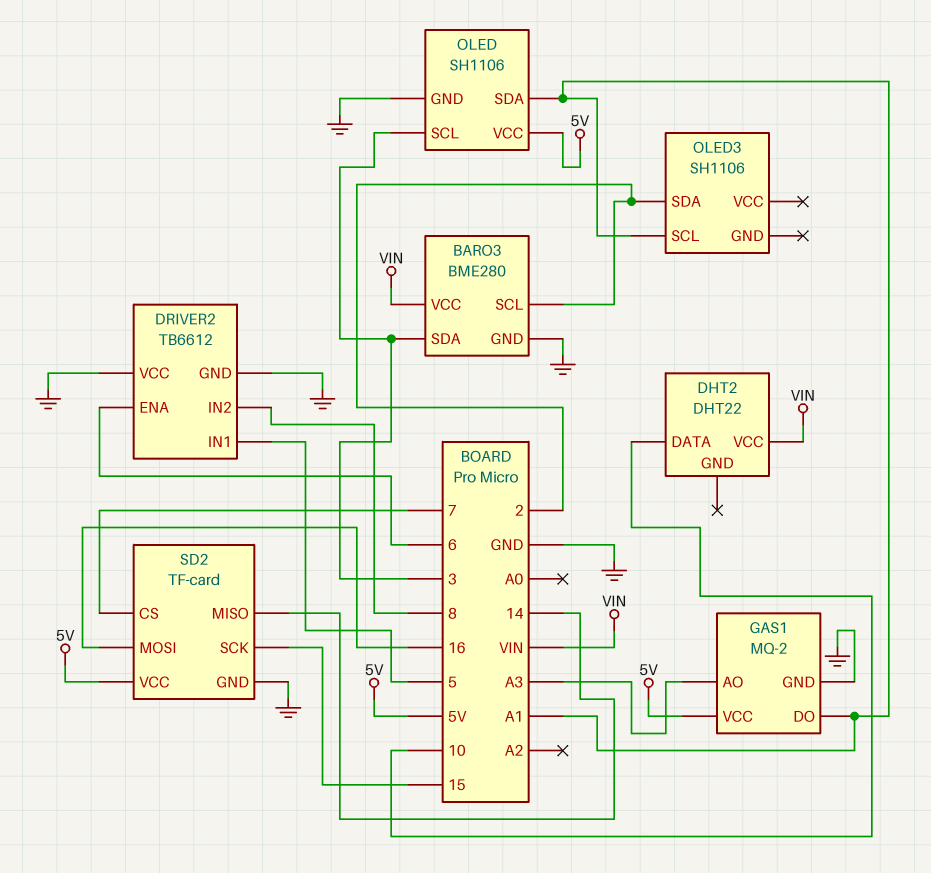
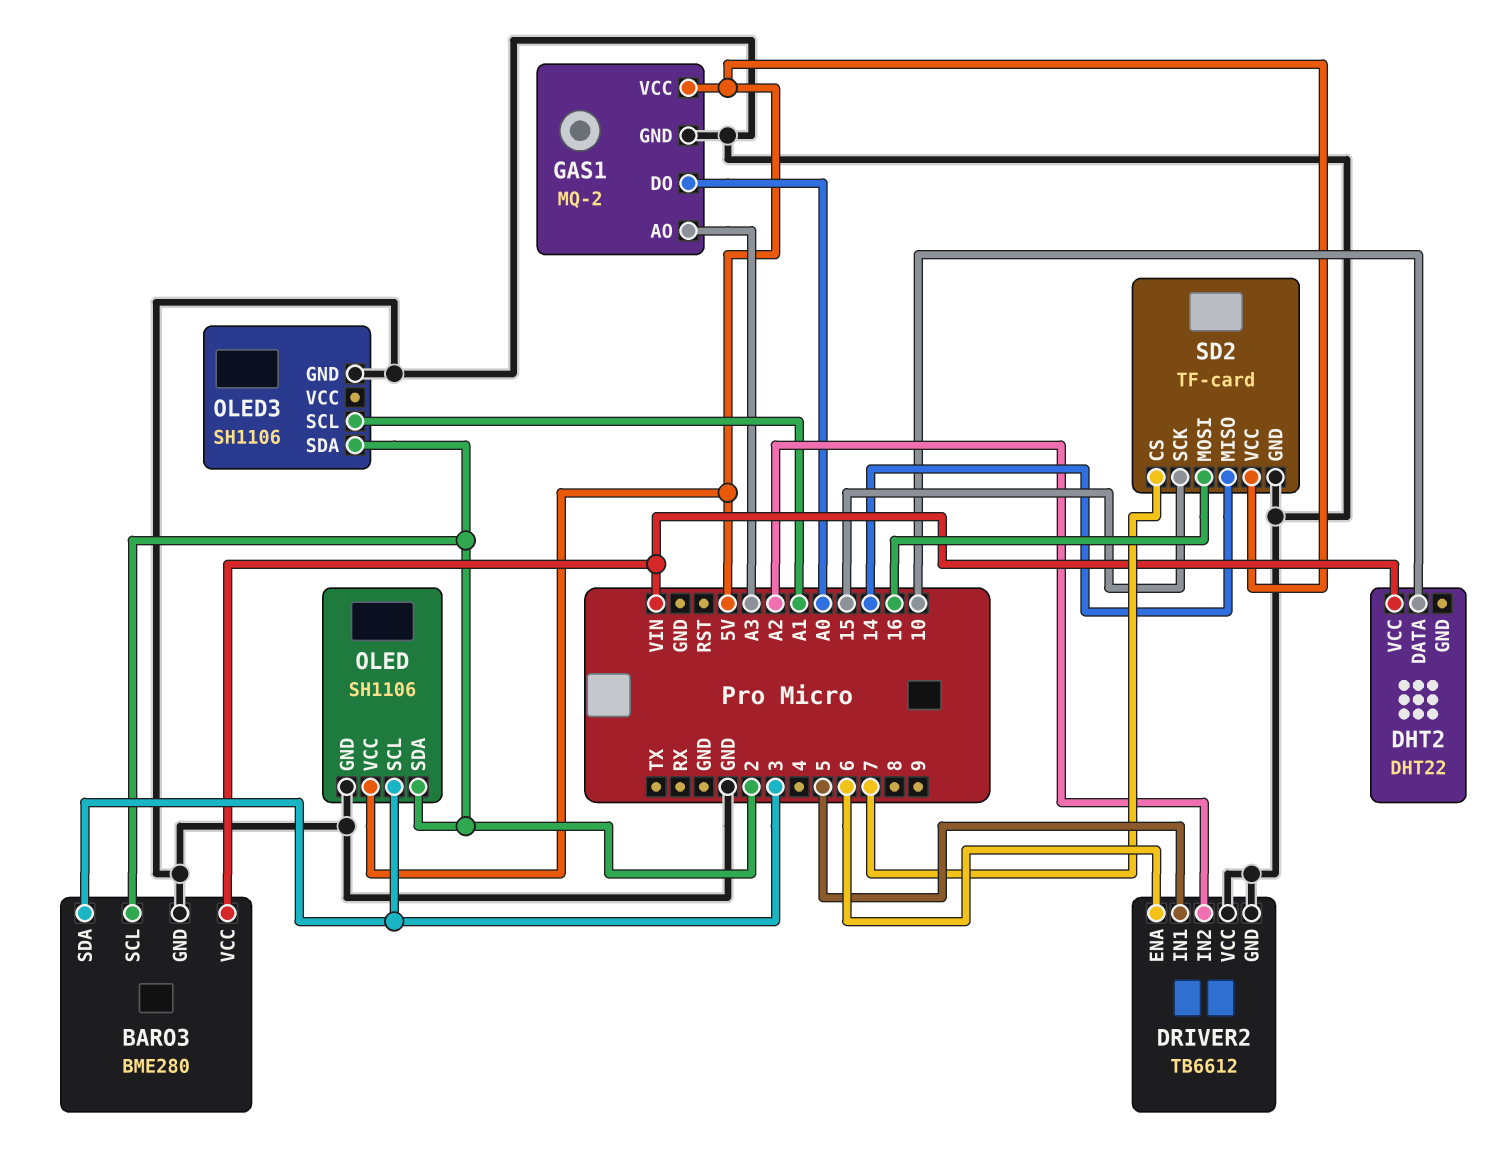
DRIVER2 pin IN2: 8 -> A2
GAS1 pin DO: A1 -> A0
OLED pin SDA: A1 -> 2
OLED3 pin GND: none -> GND

